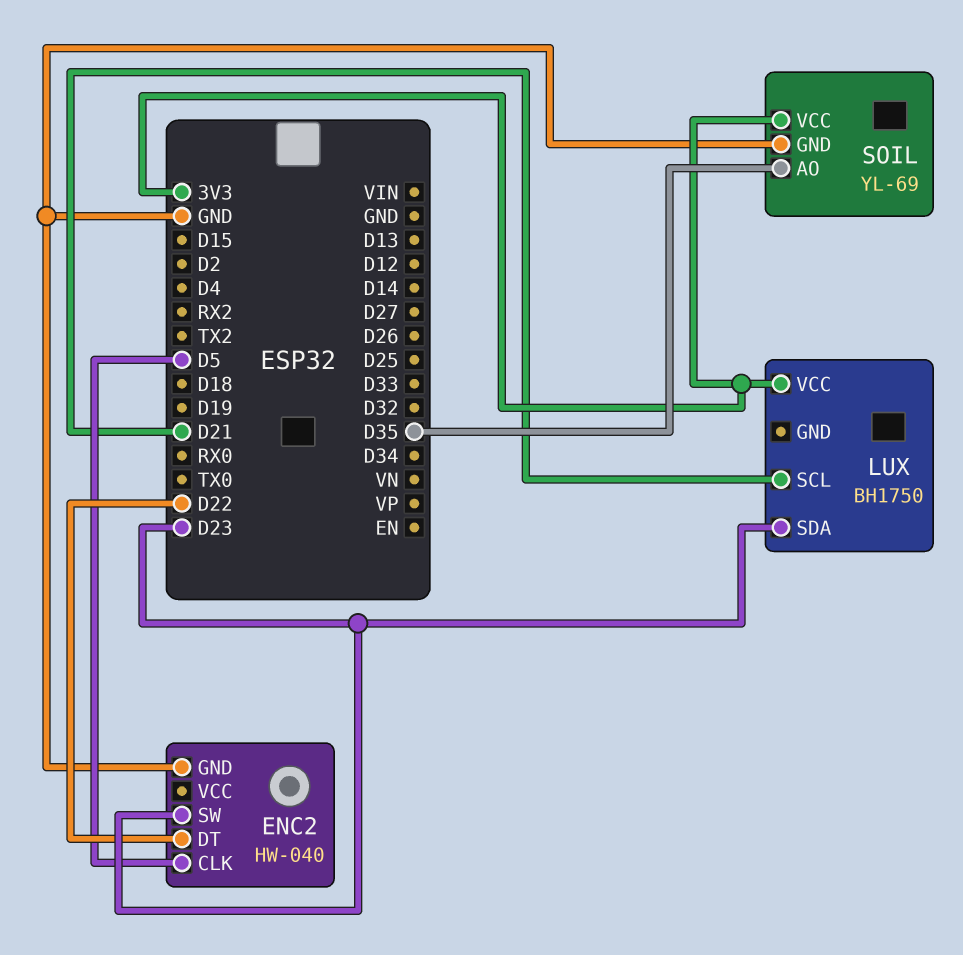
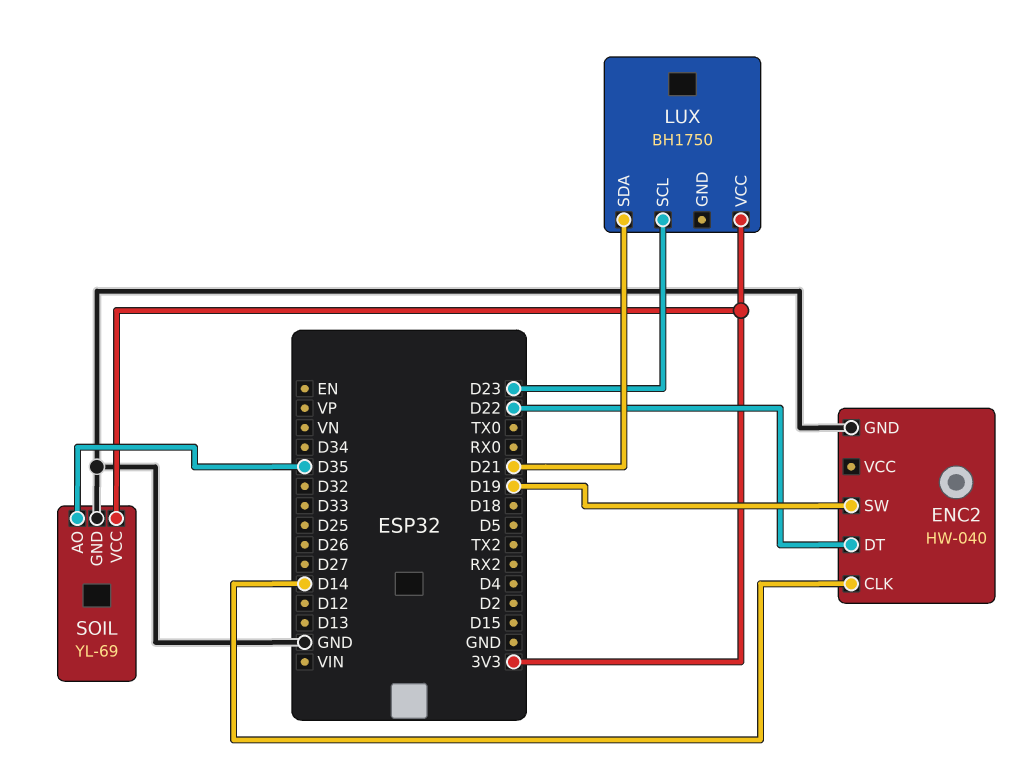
ENC2 pin CLK: D5 -> D14
ENC2 pin SW: D23 -> D19
LUX pin SCL: D21 -> D23
LUX pin SDA: D23 -> D21

